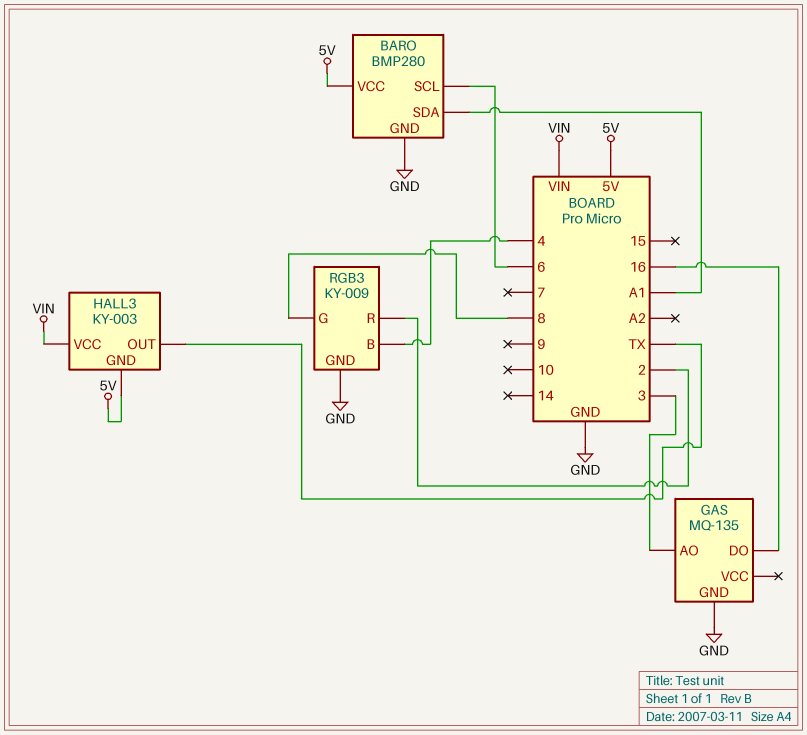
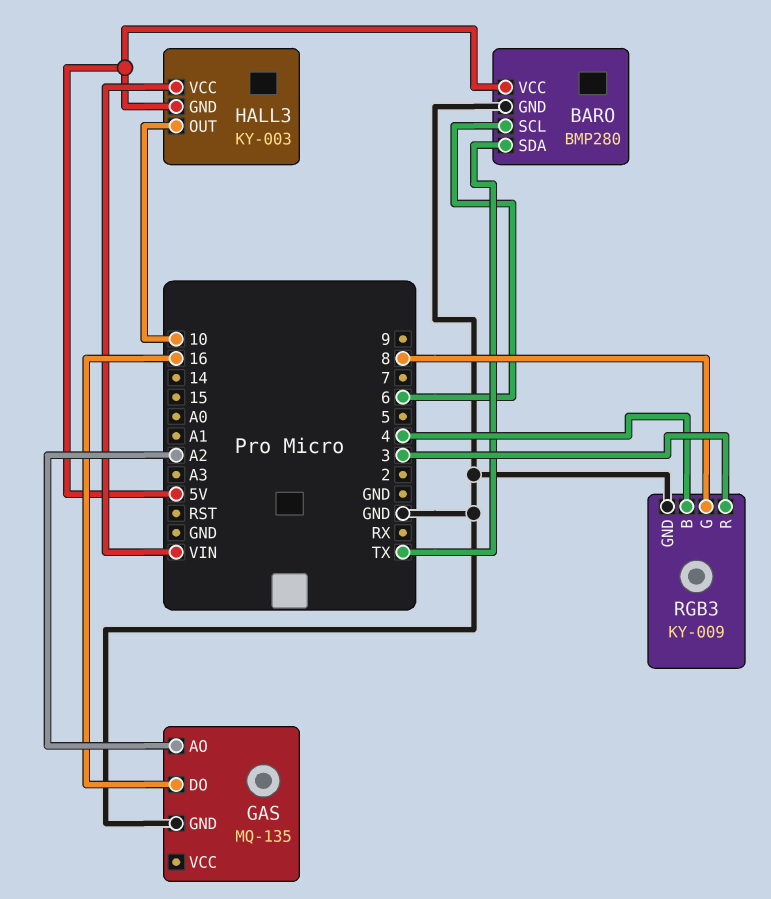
BARO pin SDA: A1 -> TX
GAS pin AO: 3 -> A2
HALL3 pin OUT: TX -> 10
RGB3 pin R: 2 -> 3

